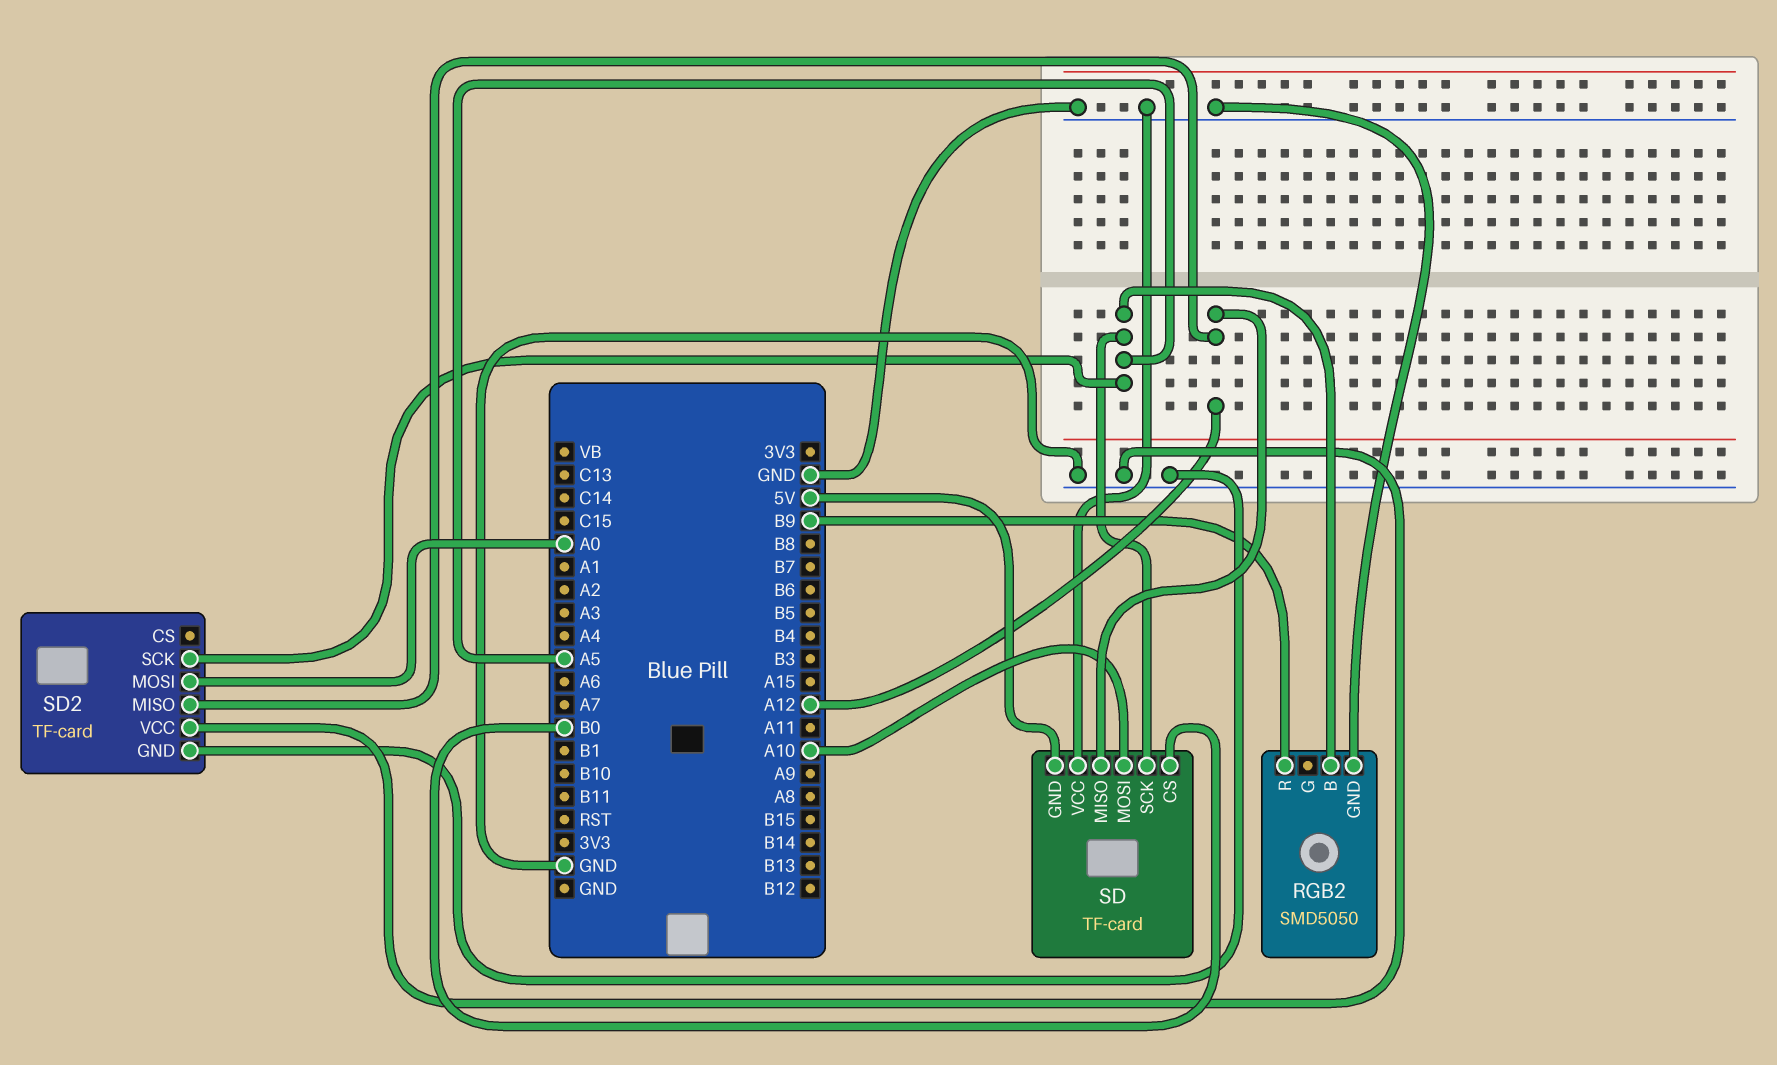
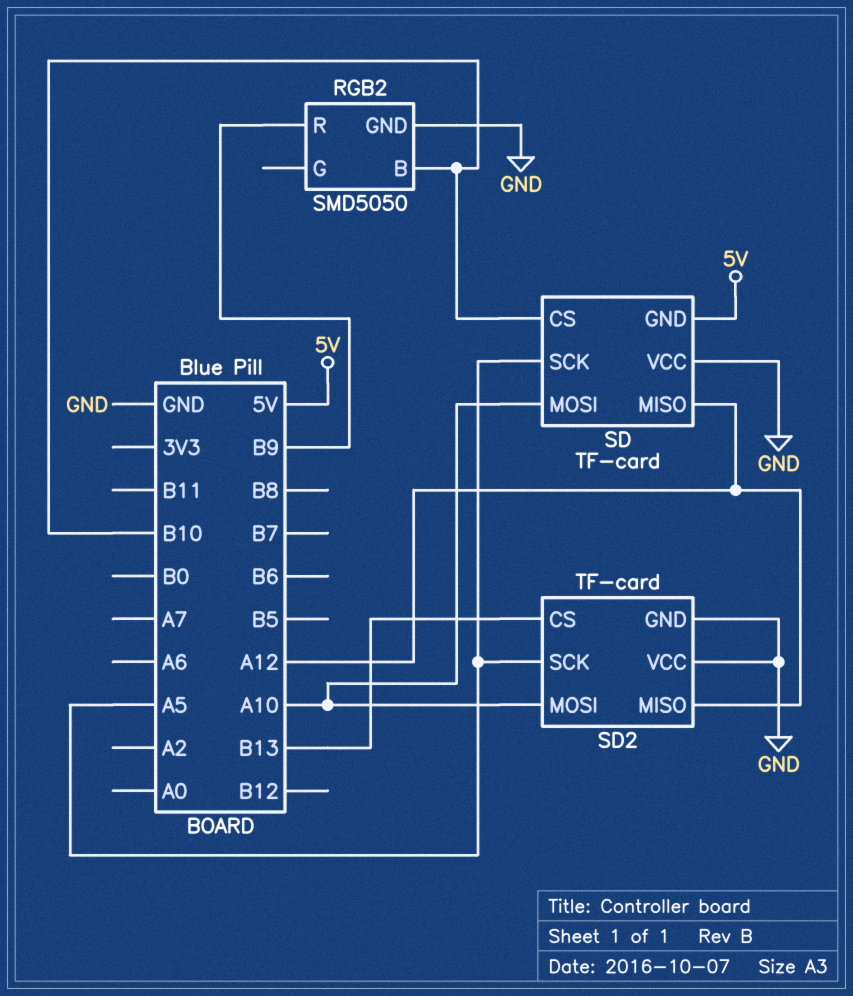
RGB2 pin B: A5 -> B10
SD pin CS: B0 -> B10
SD2 pin CS: none -> B13
SD2 pin MOSI: A0 -> A10

